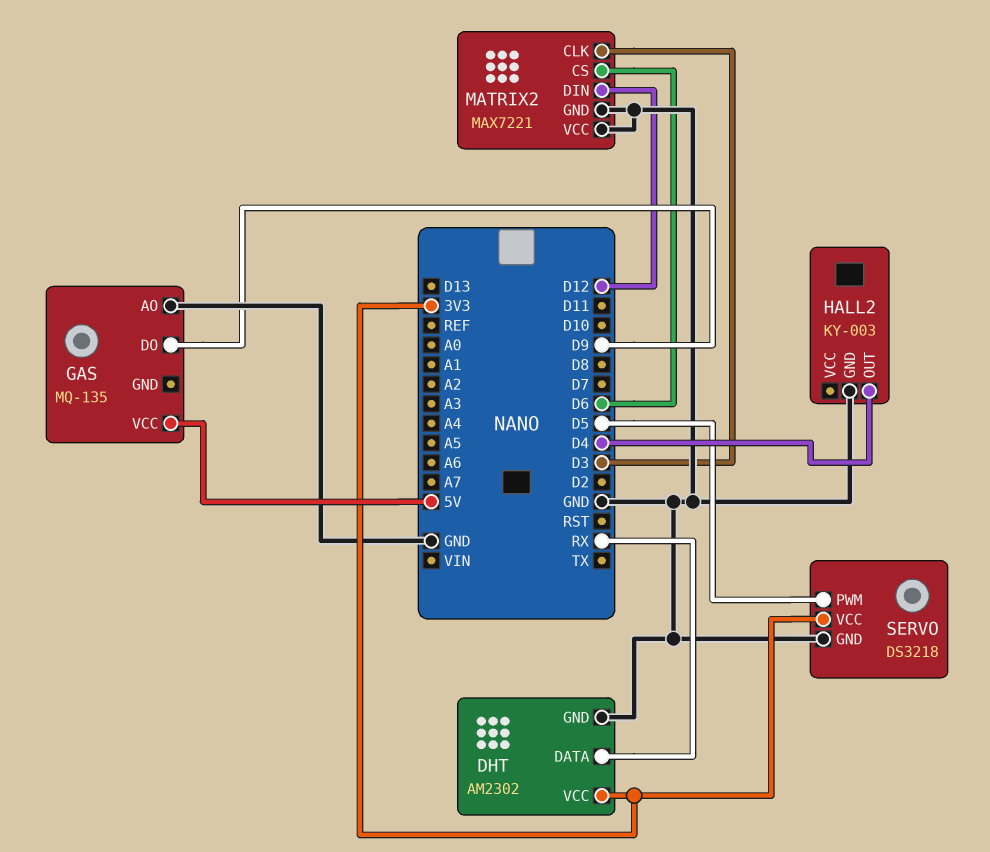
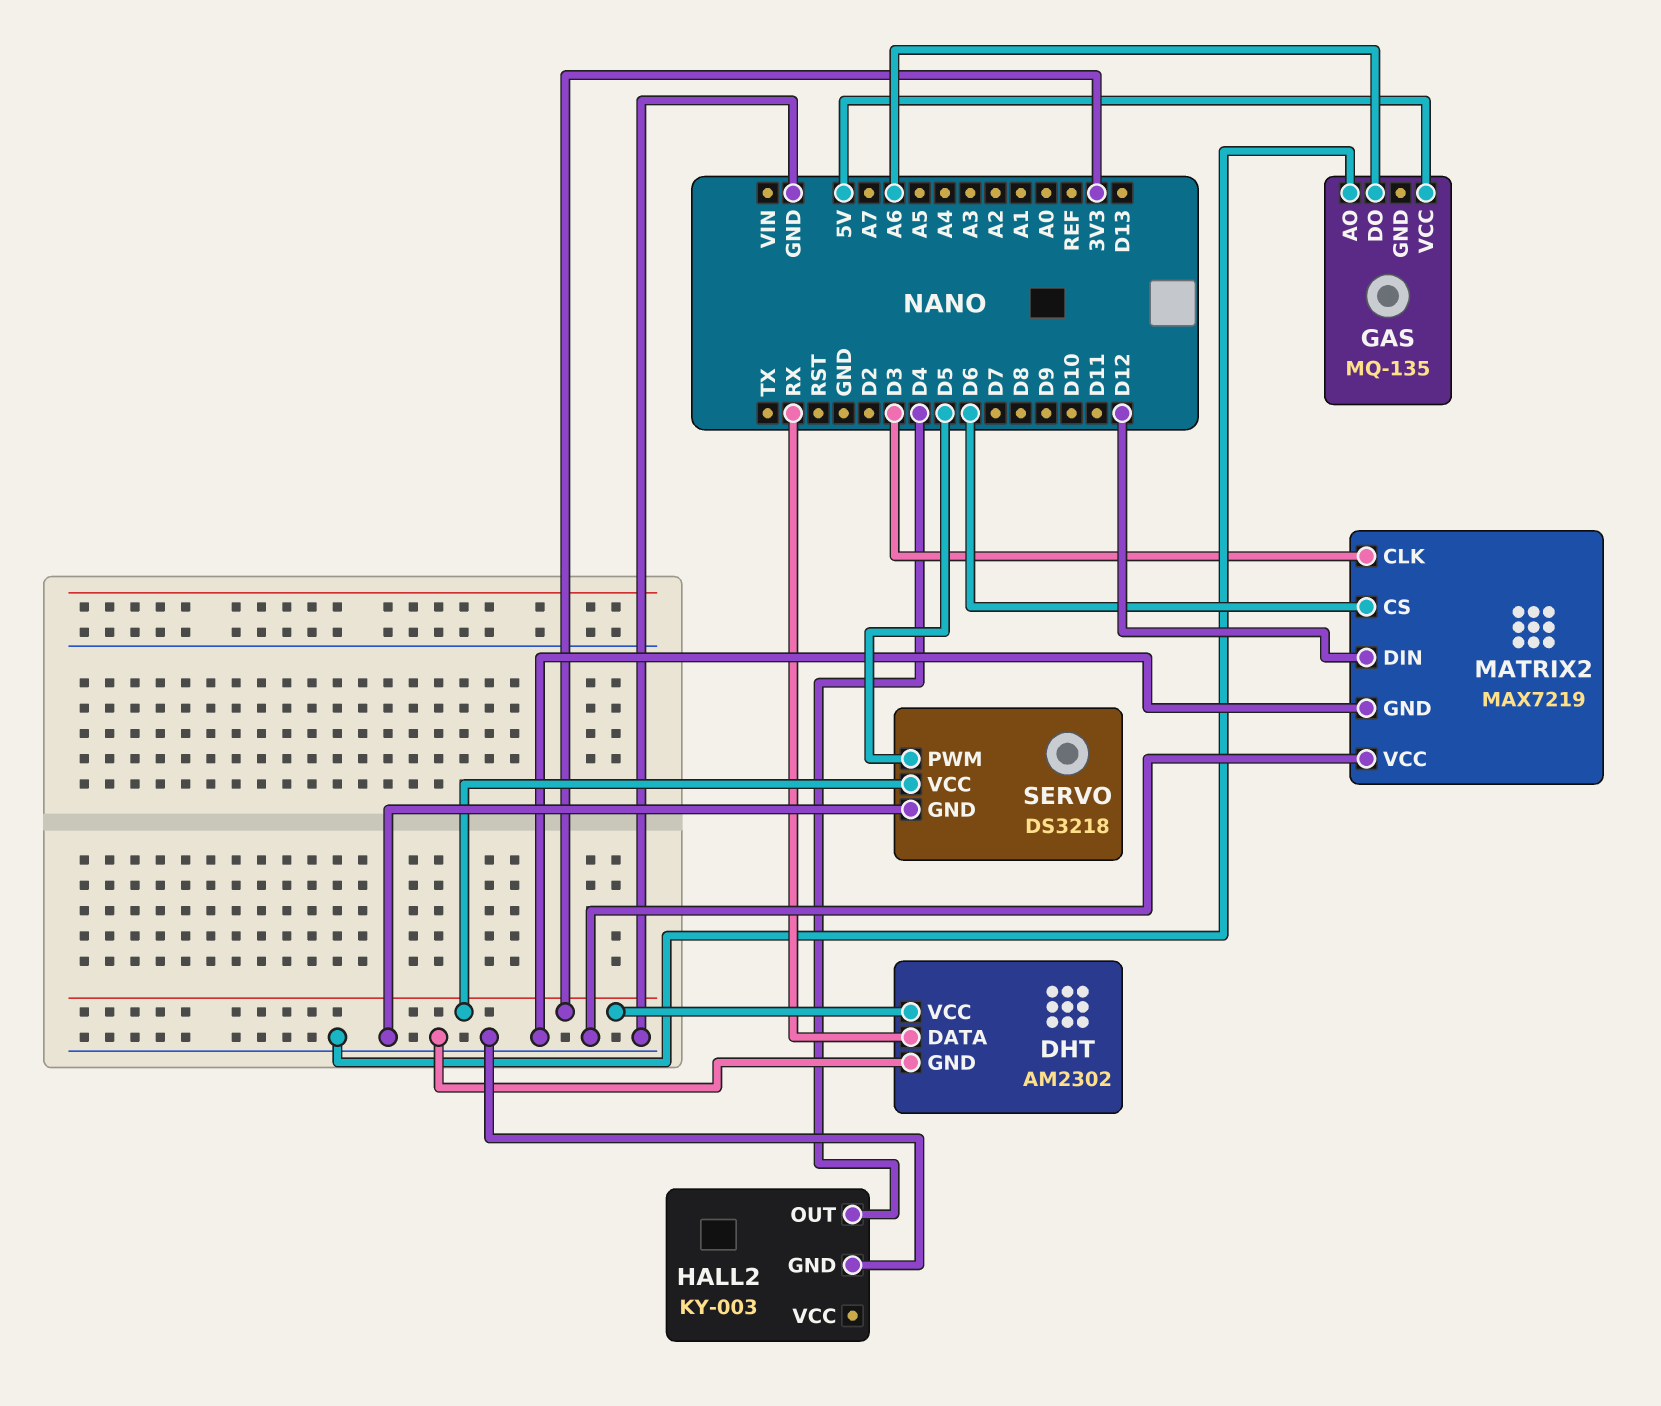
GAS pin DO: D9 -> A6
MATRIX2: MAX7221 -> MAX7219

